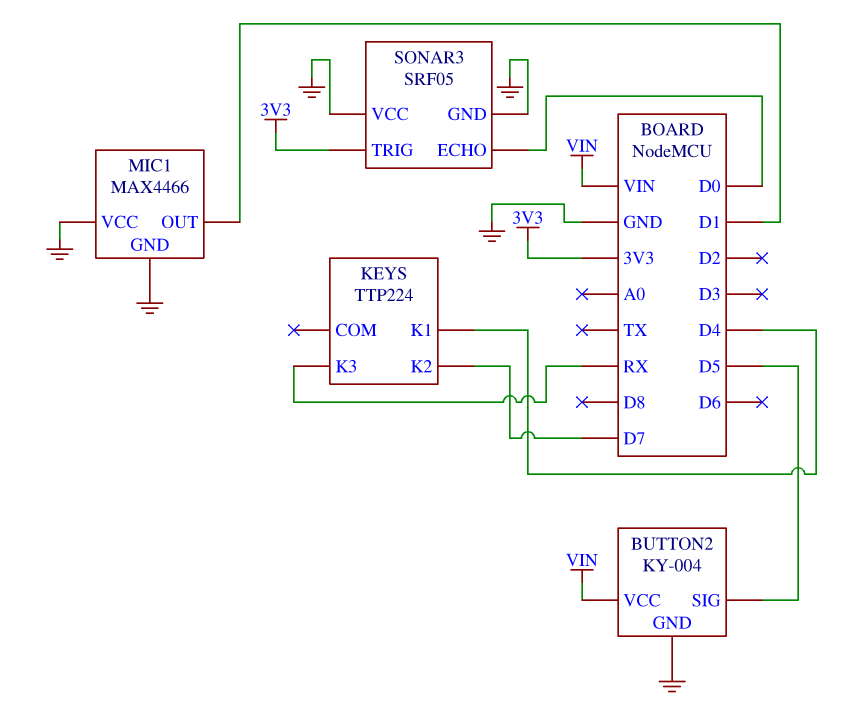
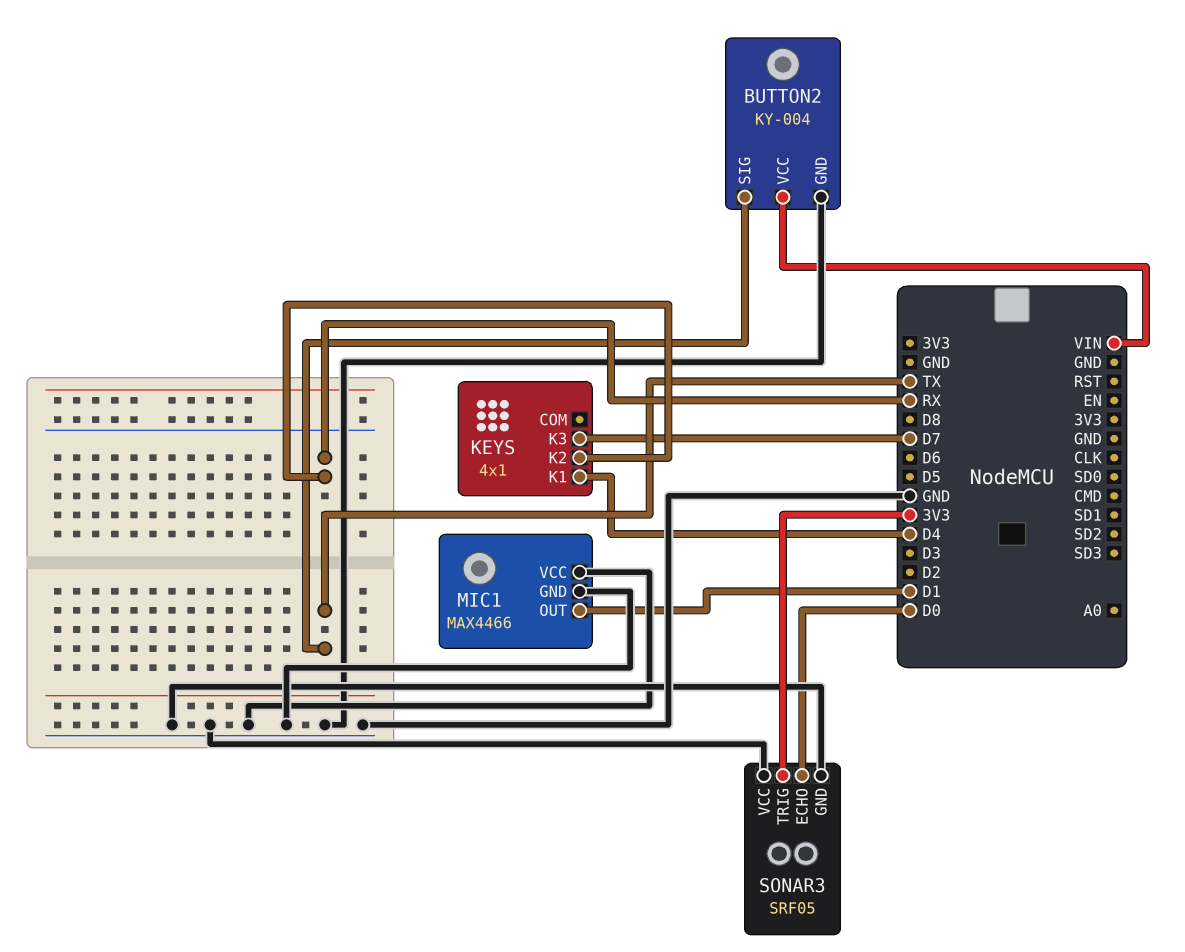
BUTTON2 pin SIG: D5 -> TX
KEYS: TTP224 -> 4x1
KEYS pin K2: D7 -> RX
KEYS pin K3: RX -> D7

